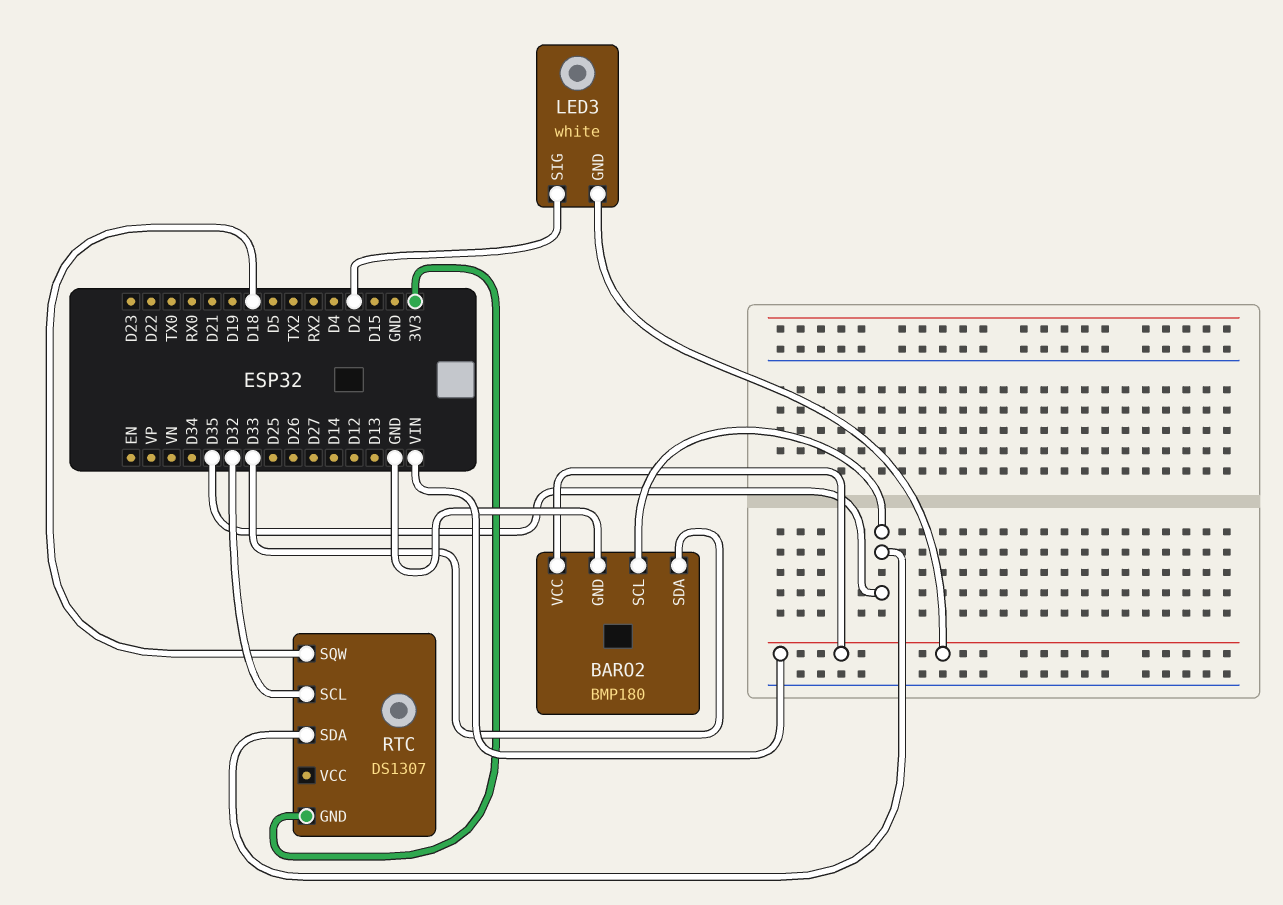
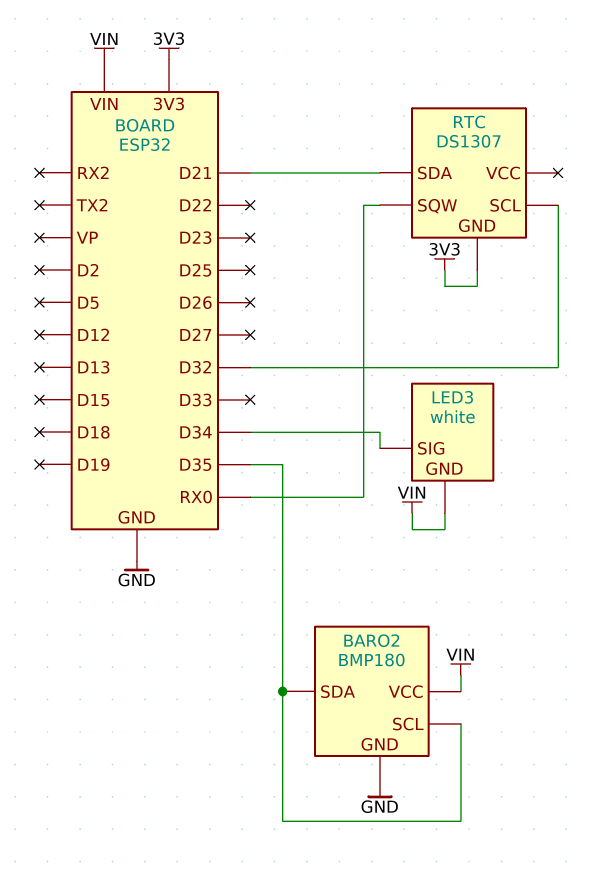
BARO2 pin SDA: D33 -> D35
LED3 pin SIG: D2 -> D34
RTC pin SDA: D35 -> D21
RTC pin SQW: D18 -> RX0

